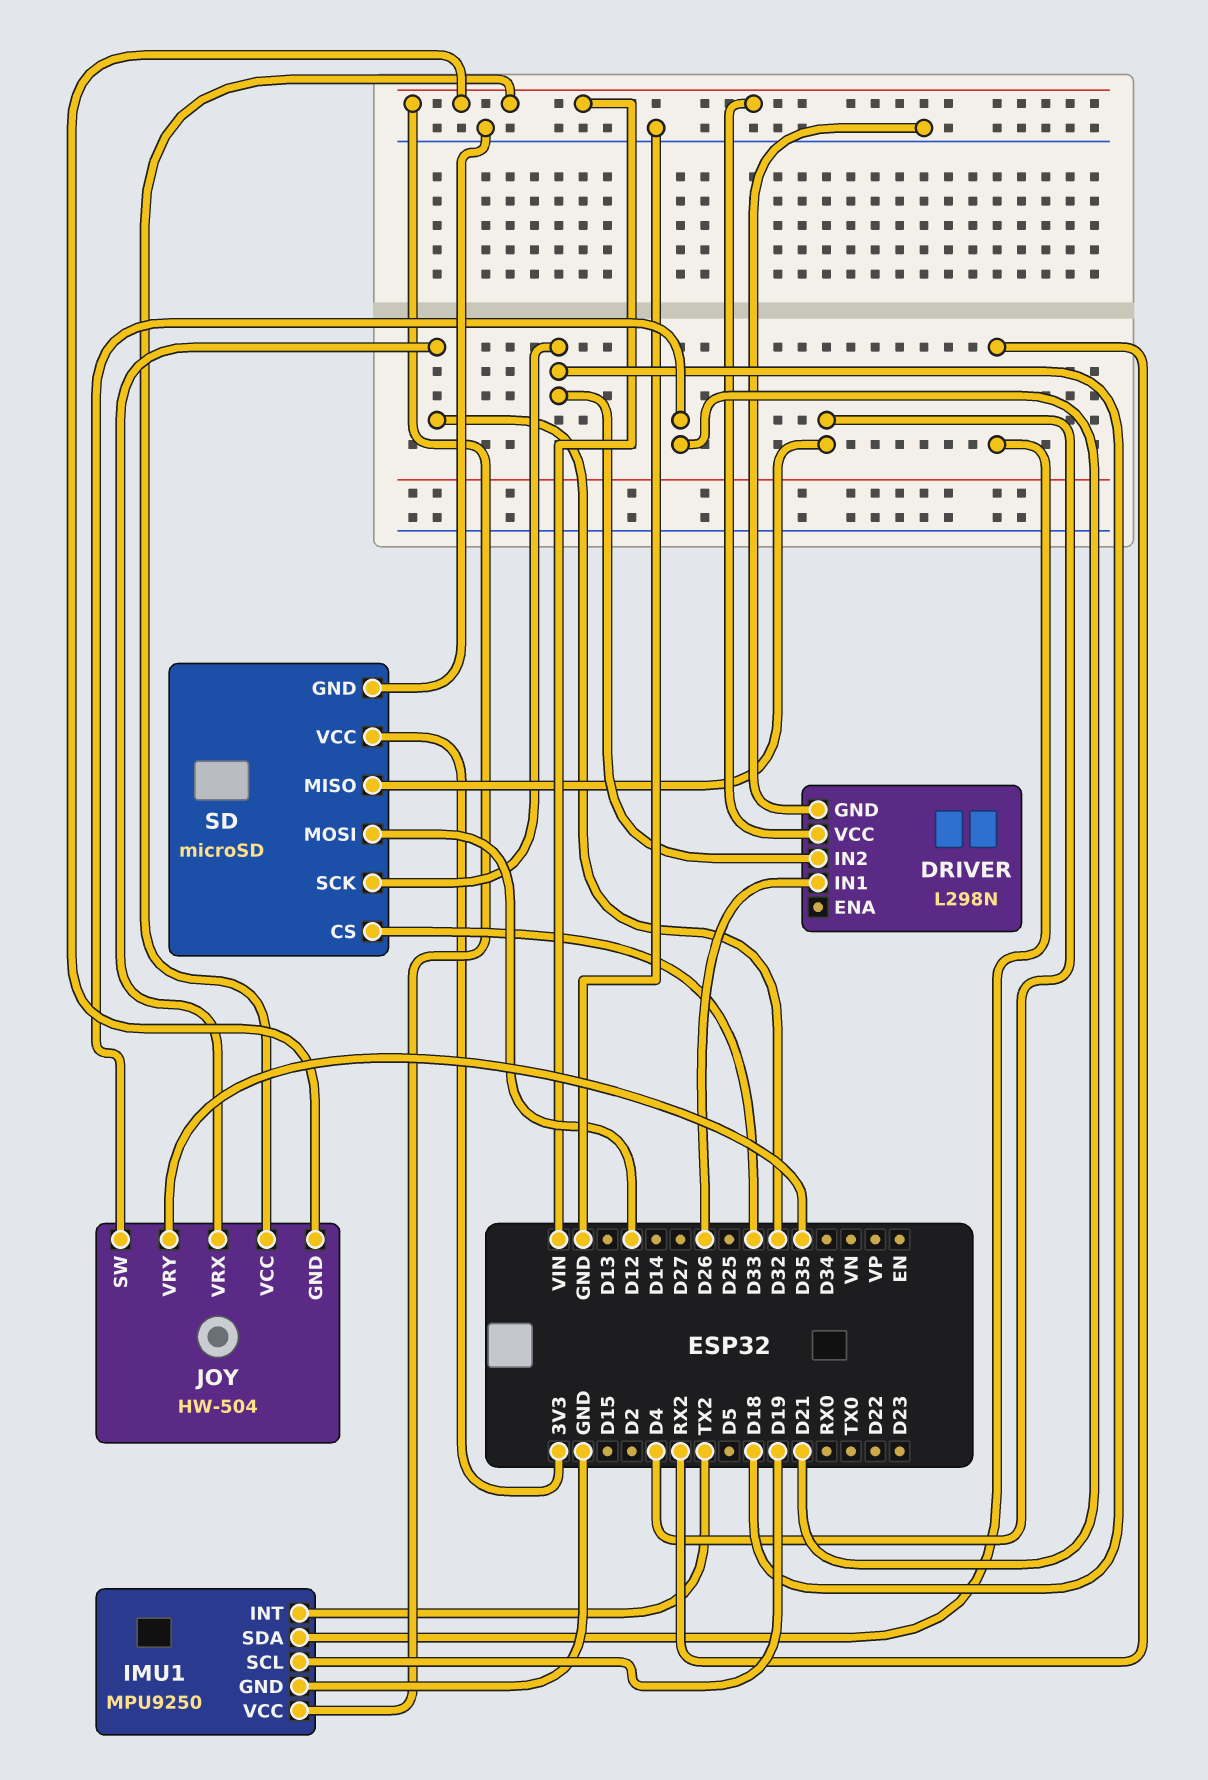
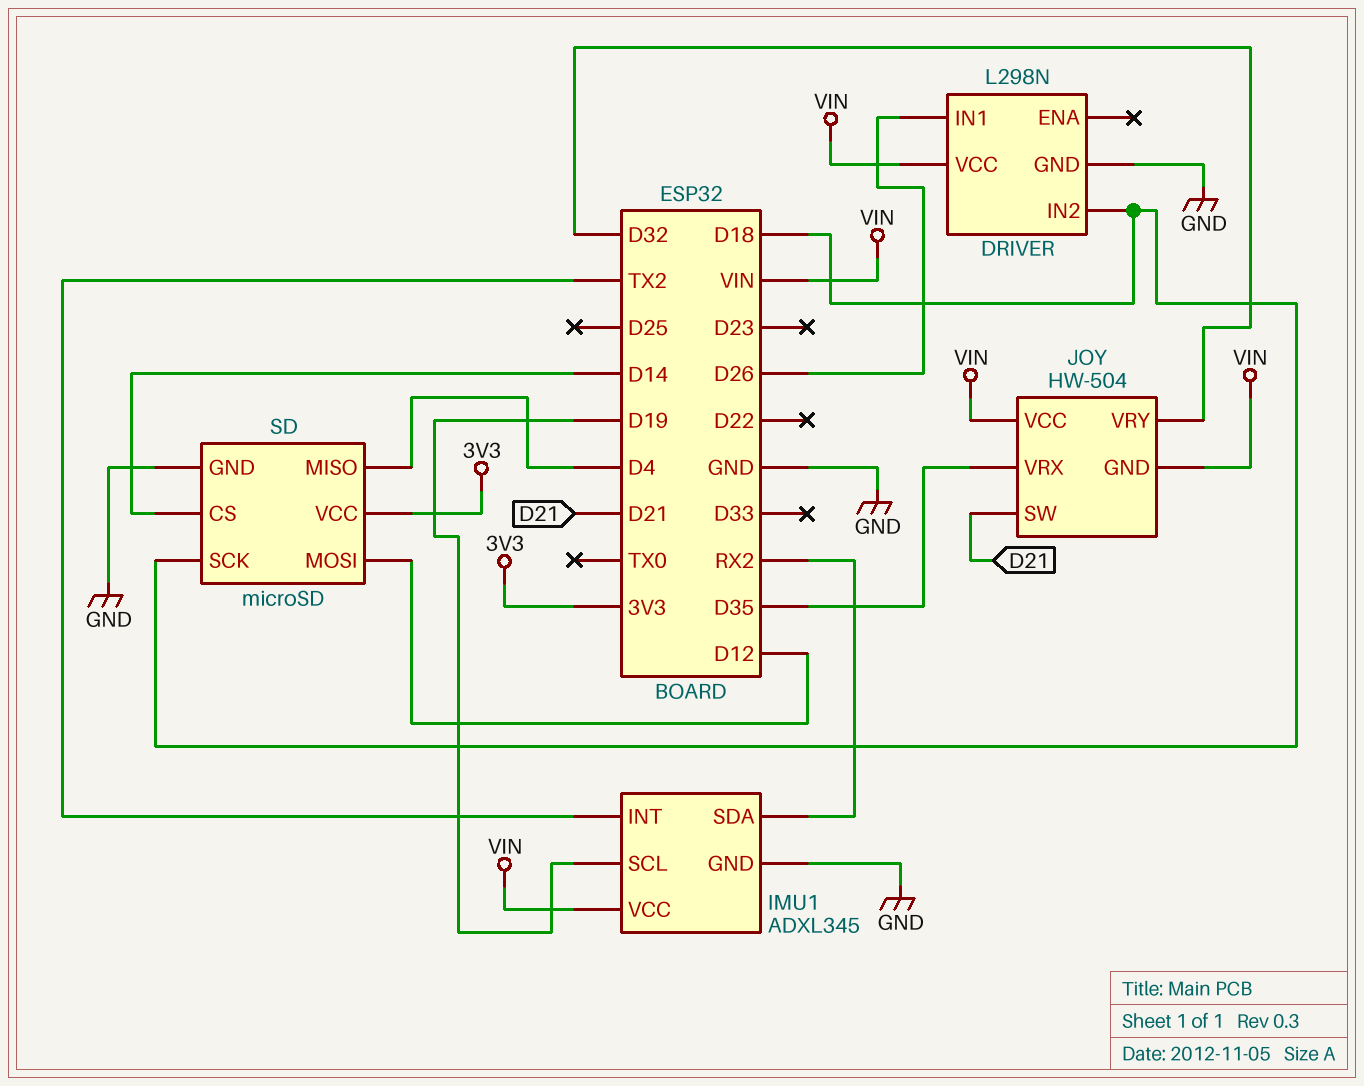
IMU1: MPU9250 -> ADXL345
JOY pin VRX: D32 -> D35
JOY pin VRY: D35 -> D32
SD pin CS: D33 -> D14

